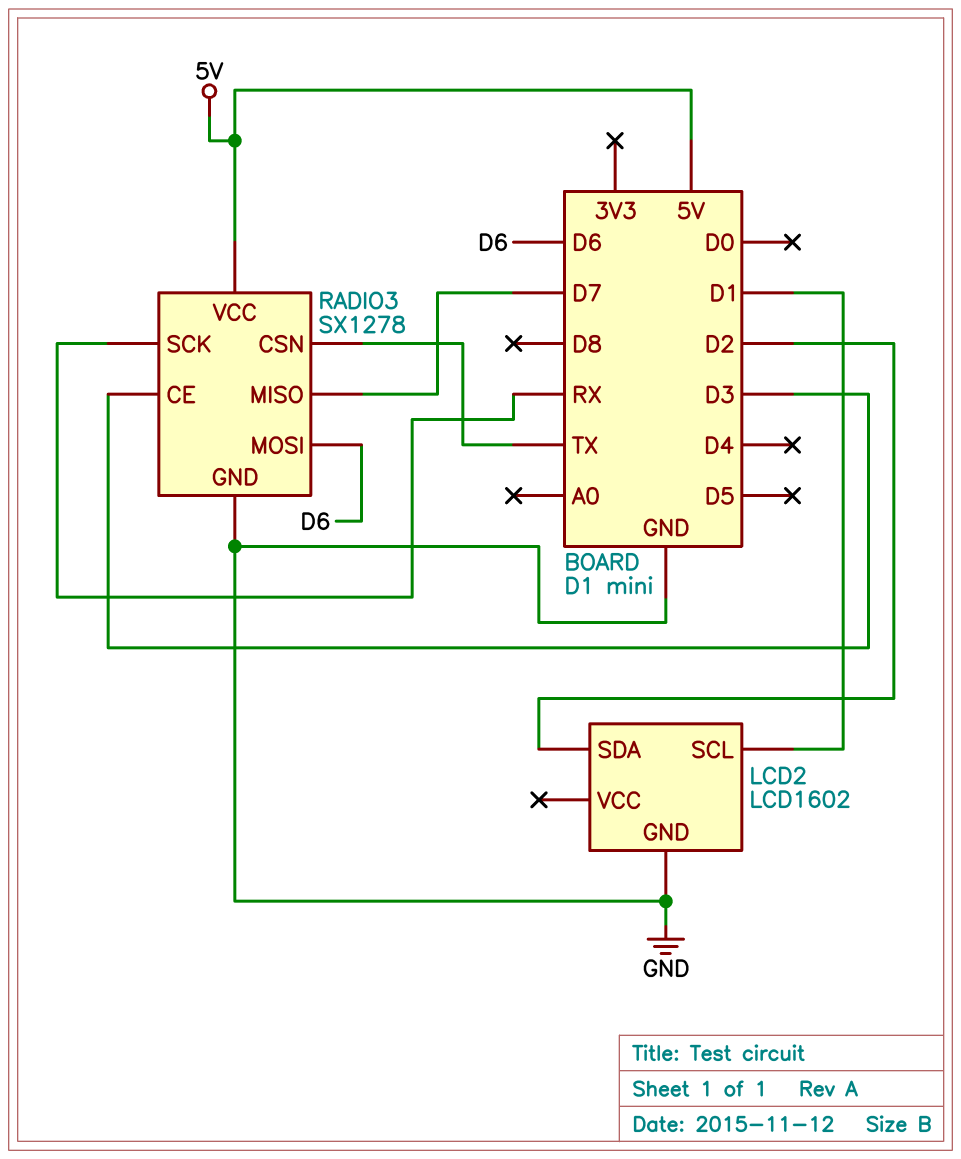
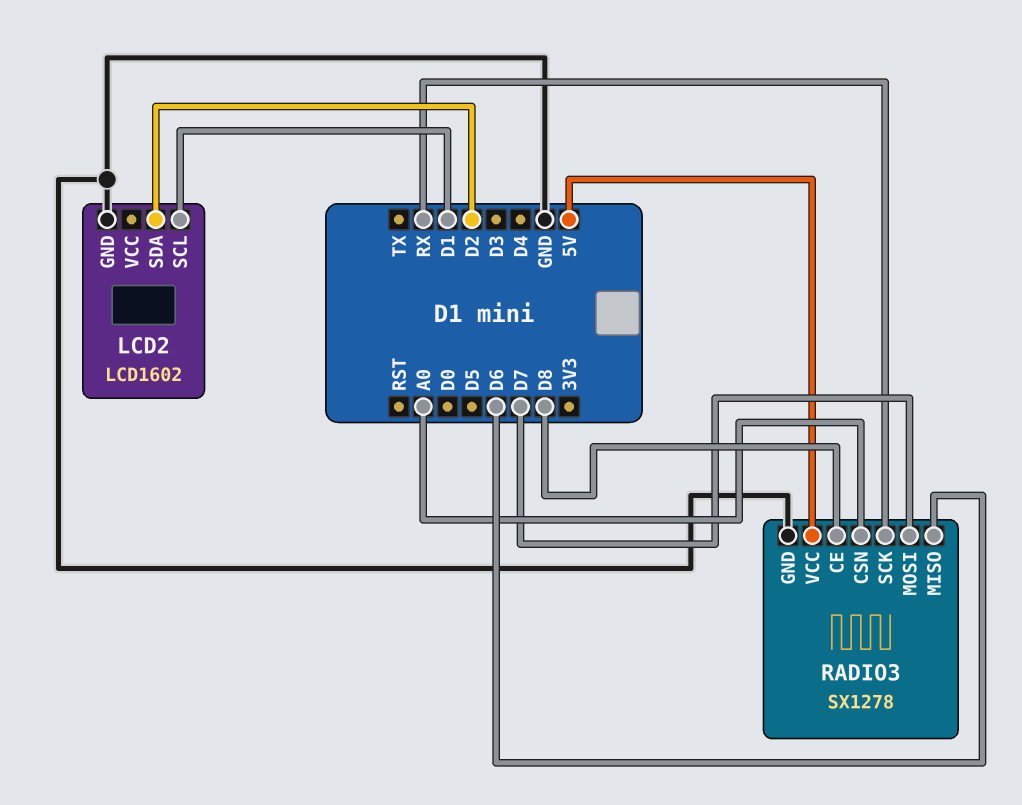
RADIO3 pin CE: D3 -> D8
RADIO3 pin CSN: TX -> A0
RADIO3 pin MISO: D7 -> D6
RADIO3 pin MOSI: D6 -> D7

